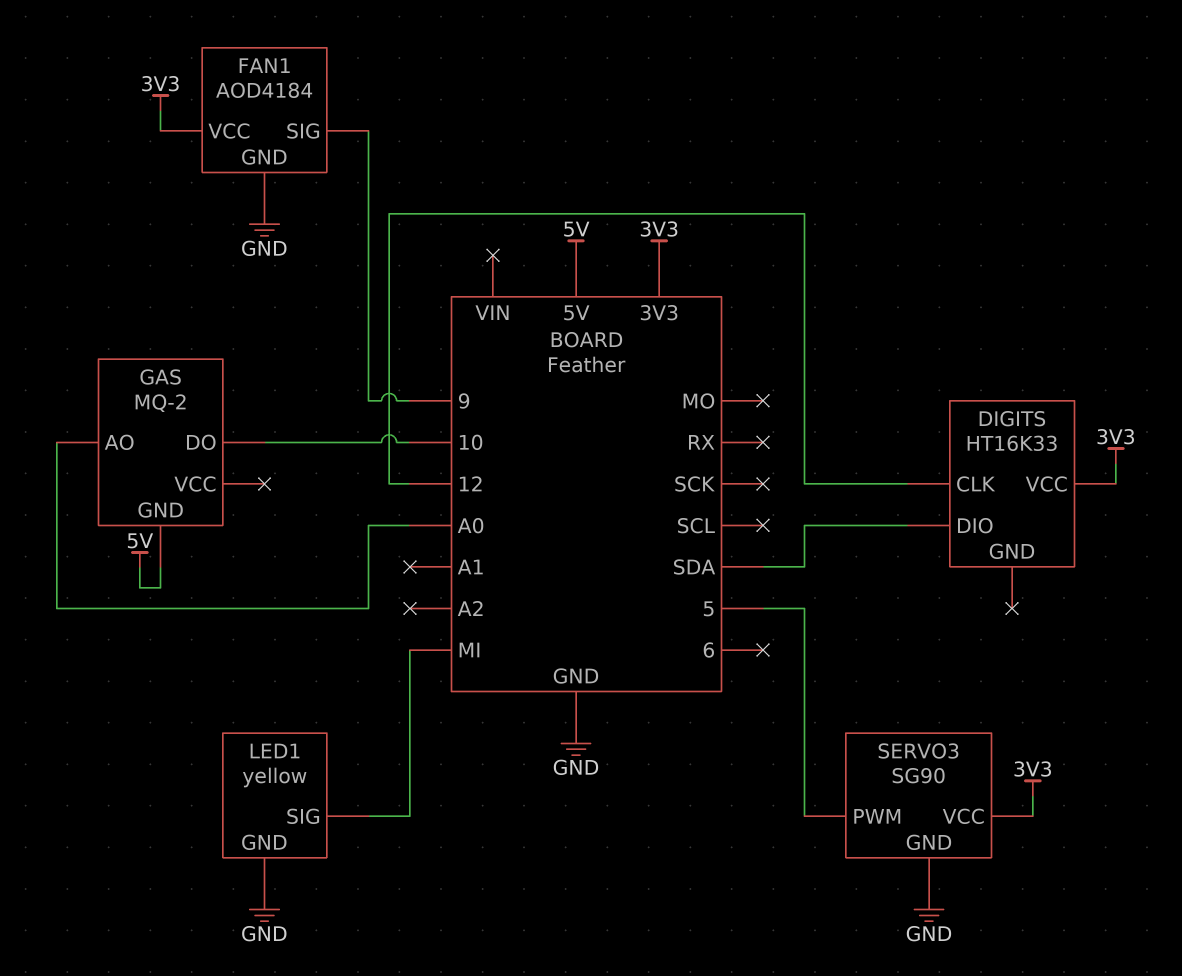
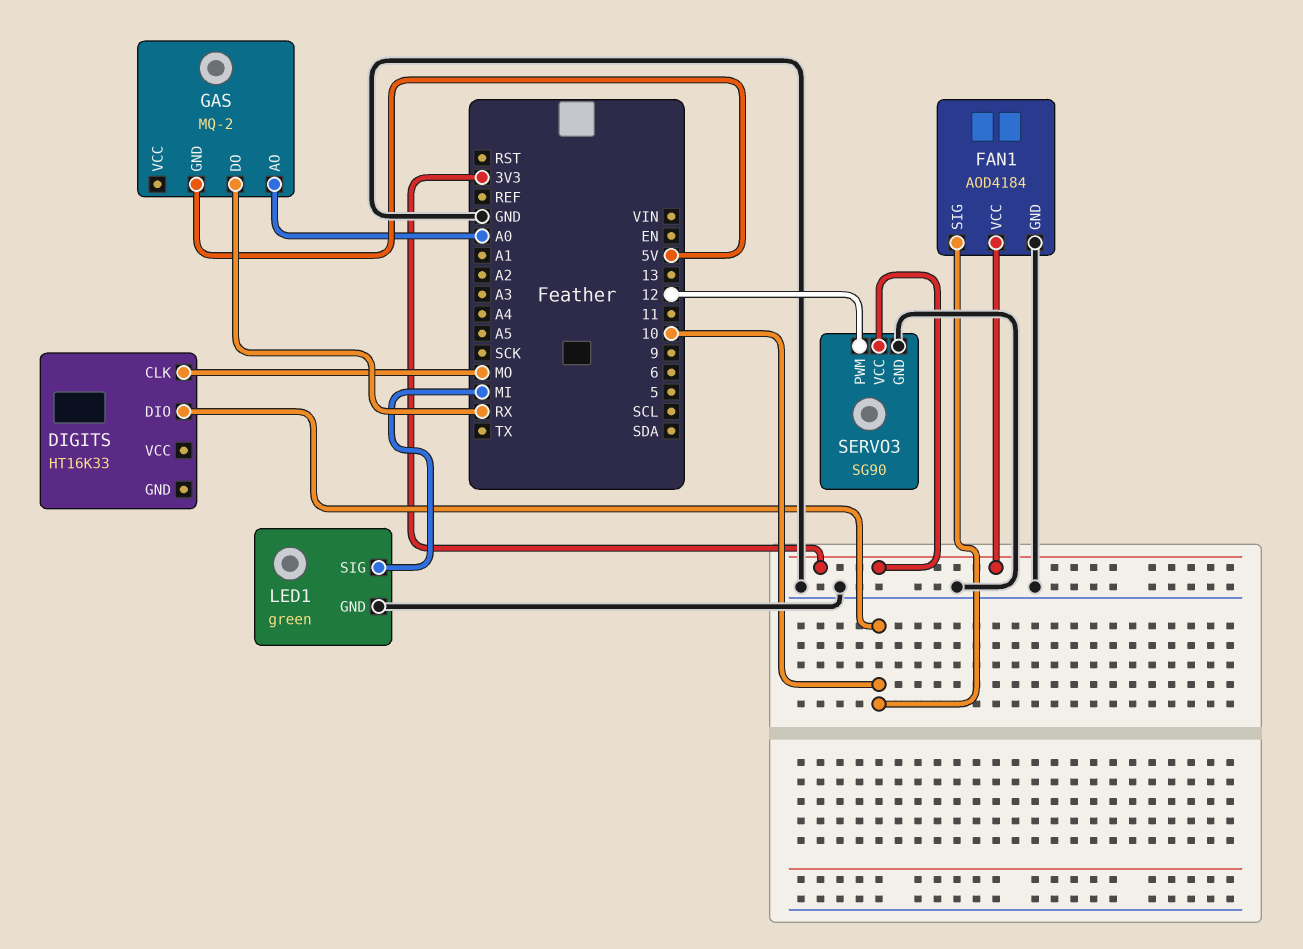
DIGITS pin CLK: 12 -> MO
DIGITS pin DIO: SDA -> 10
DIGITS pin VCC: 3V3 -> none
FAN1 pin SIG: 9 -> 10
GAS pin DO: 10 -> RX
LED1: yellow -> green
SERVO3 pin PWM: 5 -> 12

